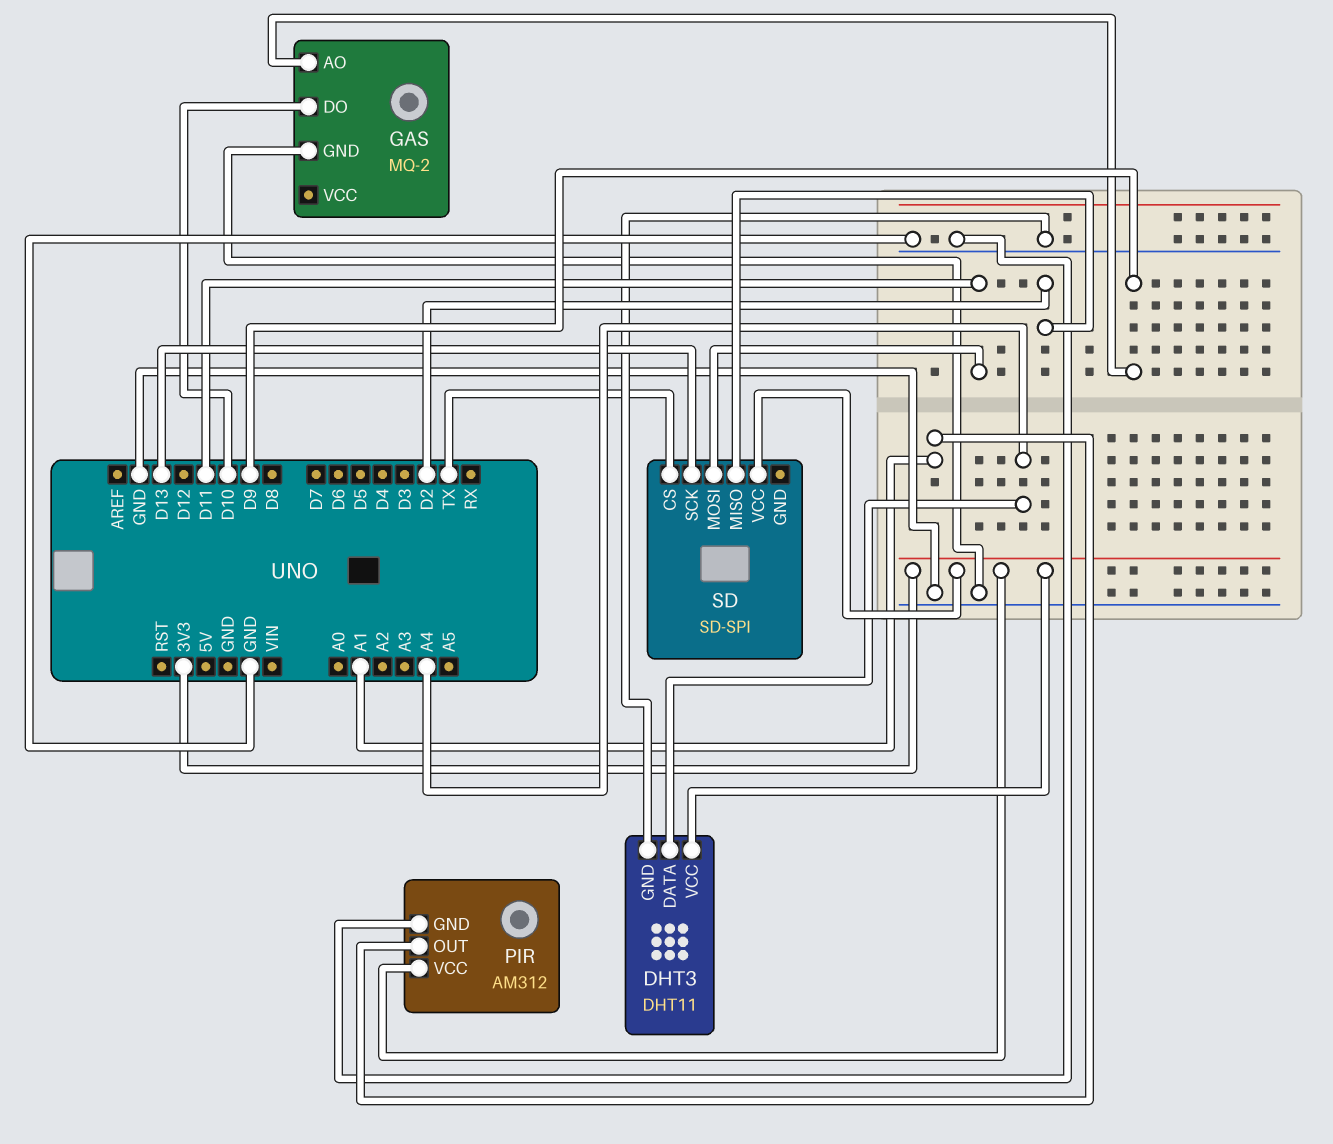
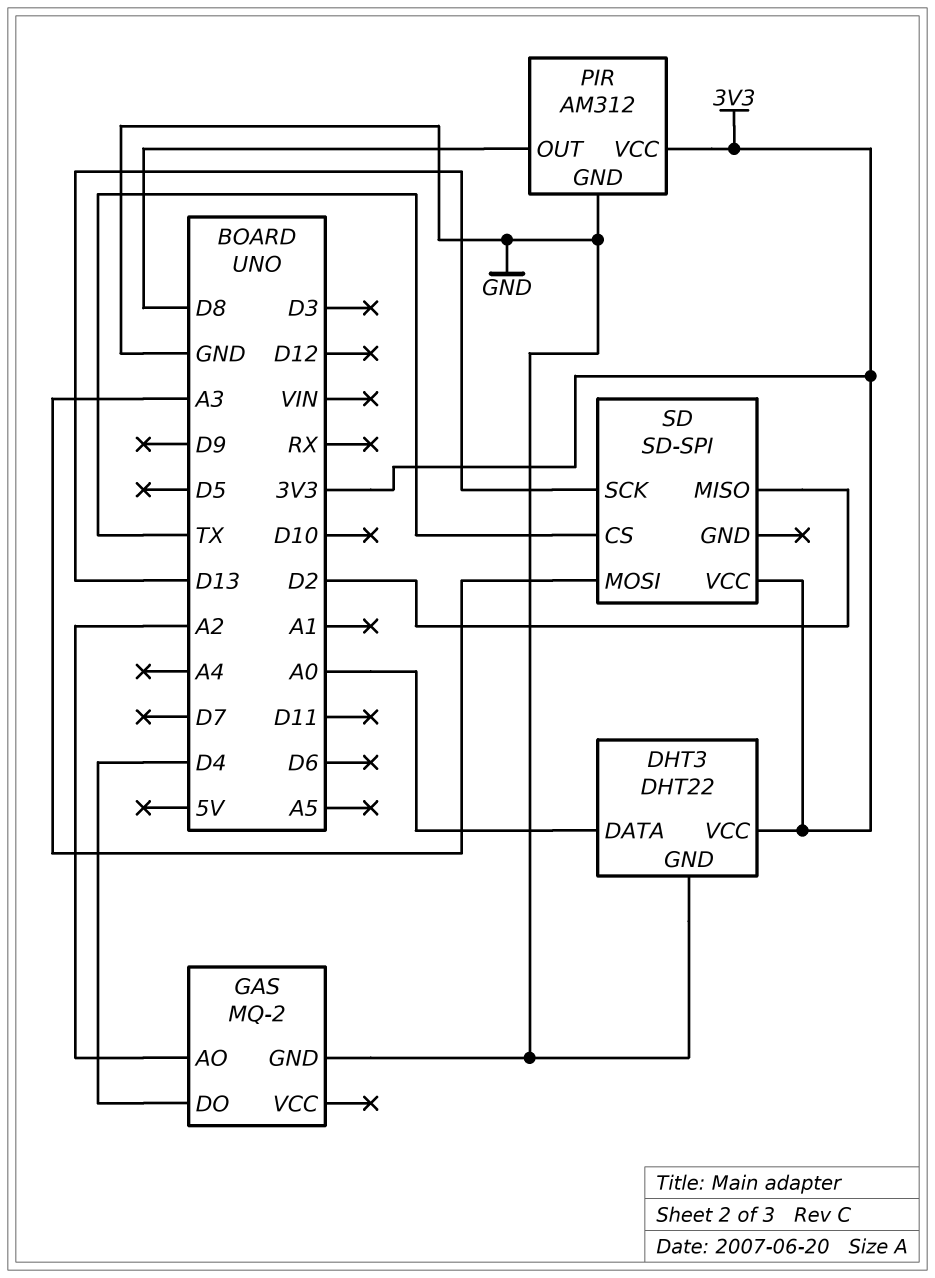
DHT3: DHT11 -> DHT22
DHT3 pin DATA: A4 -> A0
GAS pin AO: D9 -> A2
GAS pin DO: D10 -> D4
PIR pin OUT: A1 -> D8
SD pin MOSI: D11 -> A3

